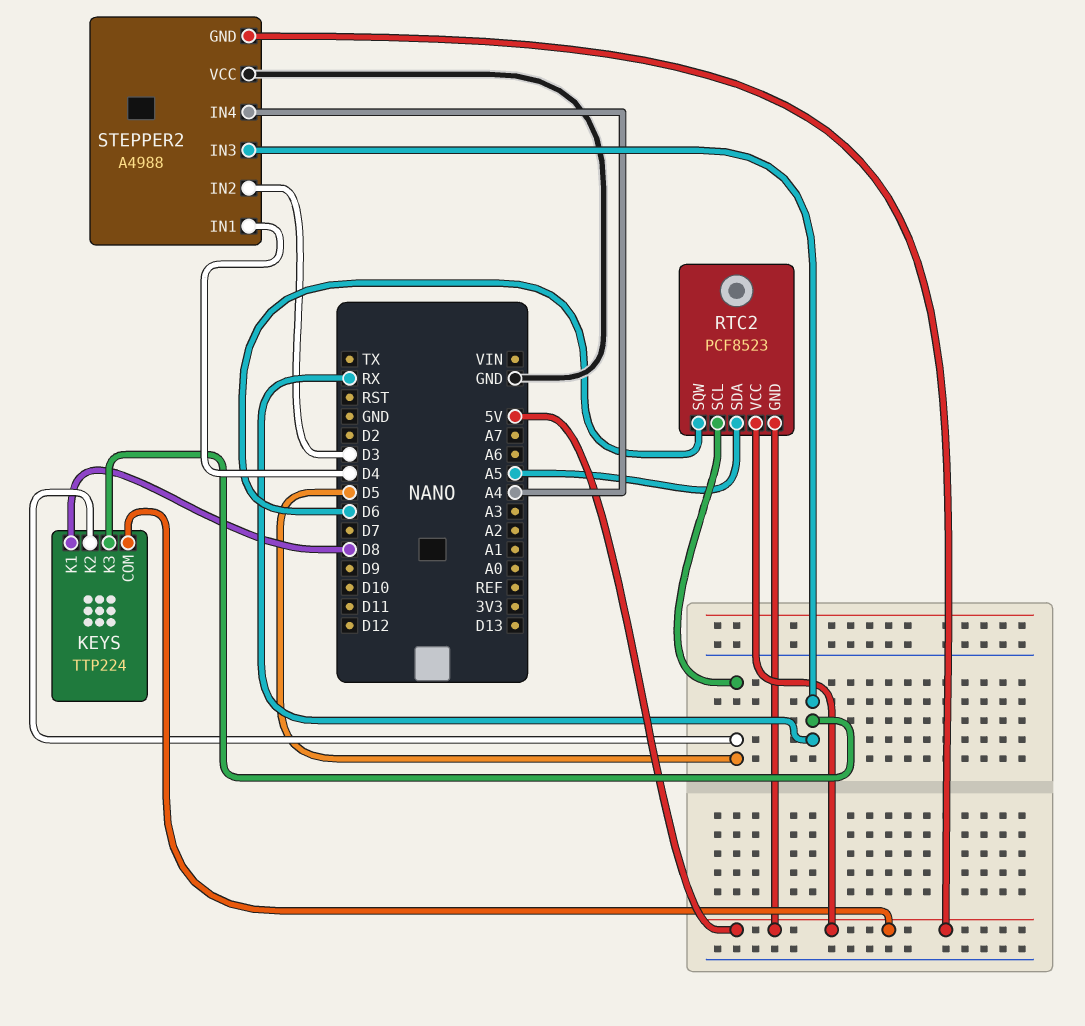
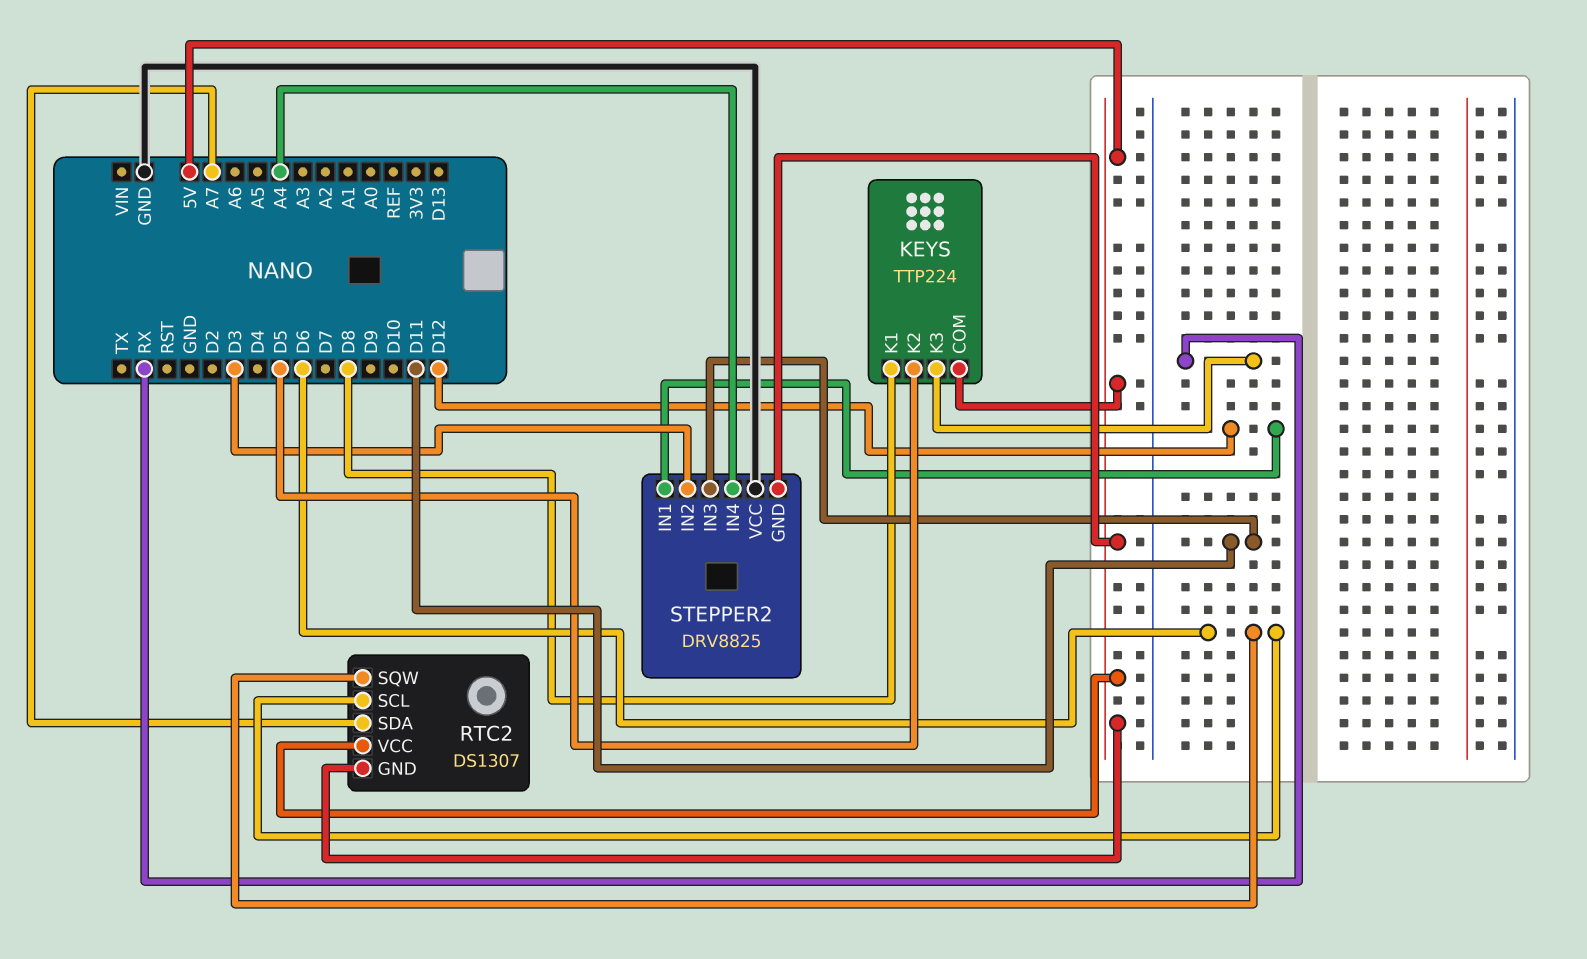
RTC2: PCF8523 -> DS1307
RTC2 pin SCL: D5 -> D6
RTC2 pin SDA: A5 -> A7
STEPPER2: A4988 -> DRV8825
STEPPER2 pin IN1: D4 -> D12
STEPPER2 pin IN3: RX -> D11

